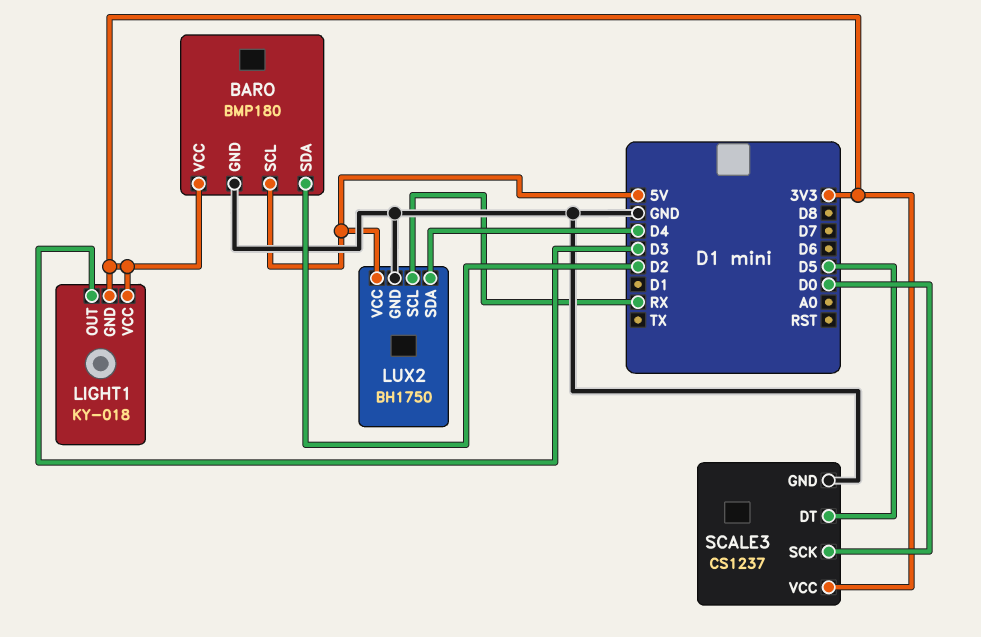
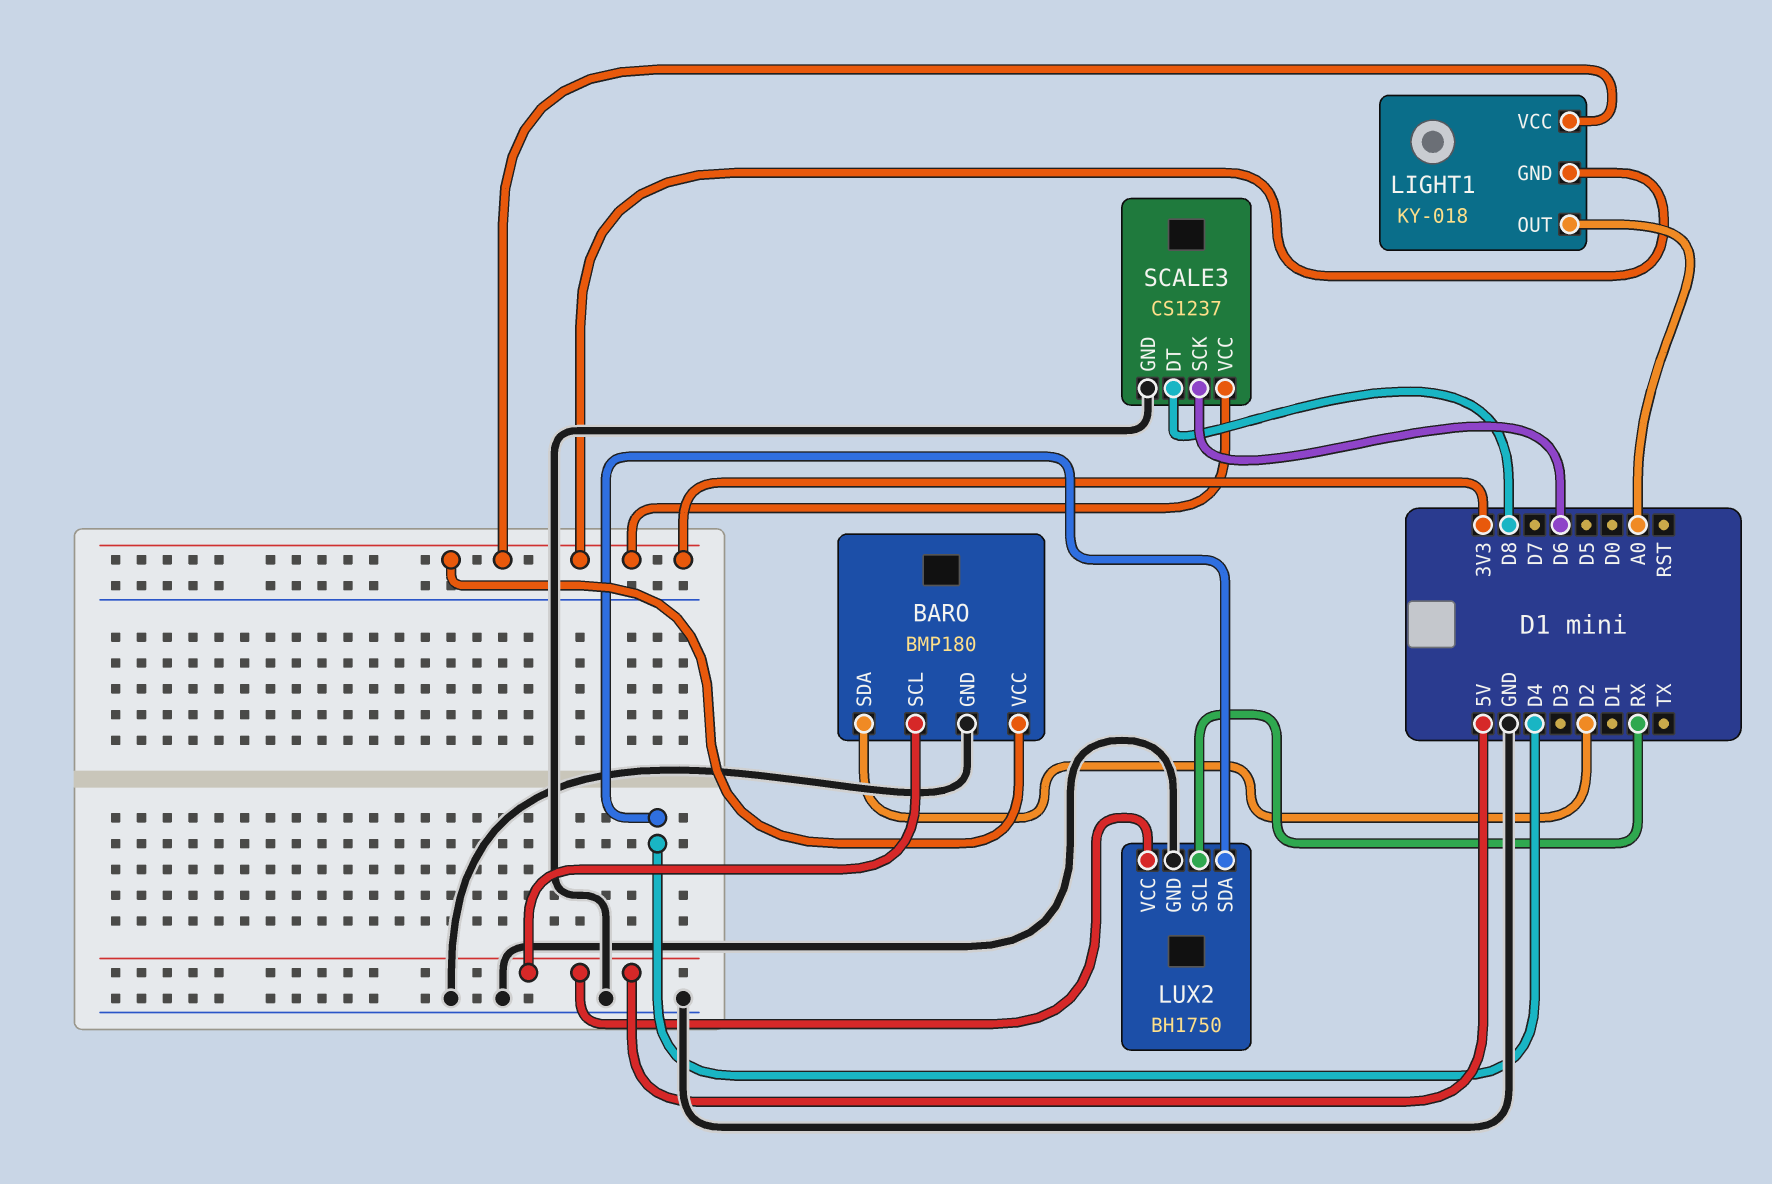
LIGHT1 pin OUT: D3 -> A0
SCALE3 pin DT: D5 -> D8
SCALE3 pin SCK: D0 -> D6

